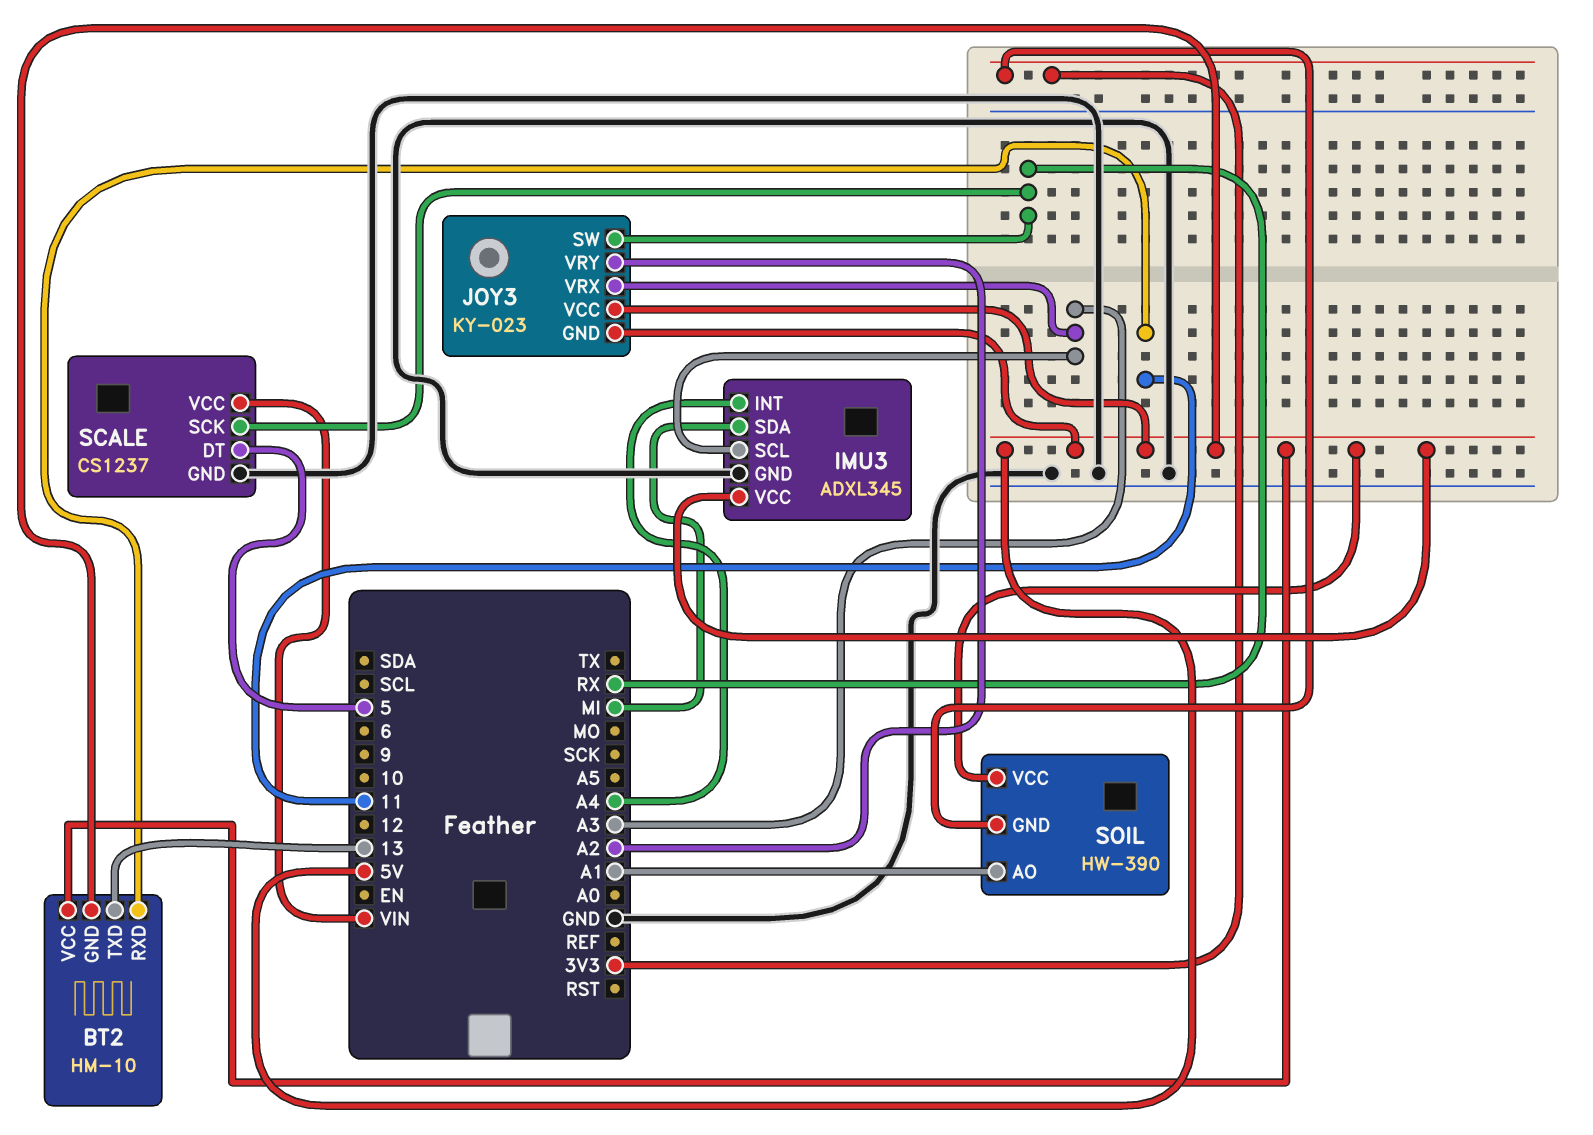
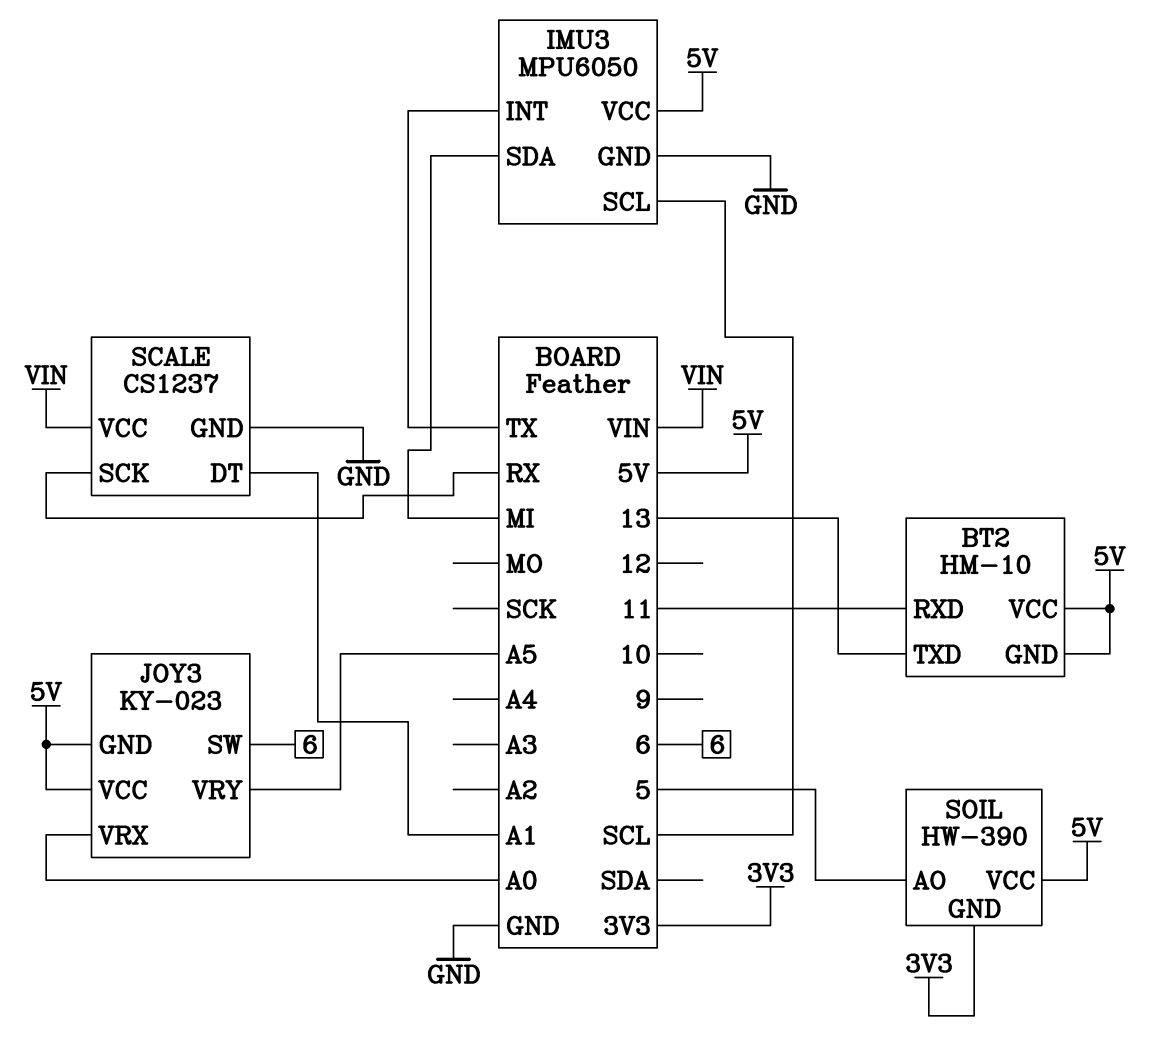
IMU3: ADXL345 -> MPU6050
IMU3 pin INT: A4 -> TX
IMU3 pin SCL: A3 -> SCL
JOY3 pin SW: RX -> 6
JOY3 pin VRX: A3 -> A0
JOY3 pin VRY: A2 -> A5
SCALE pin DT: 5 -> A1
SOIL pin AO: A1 -> 5

